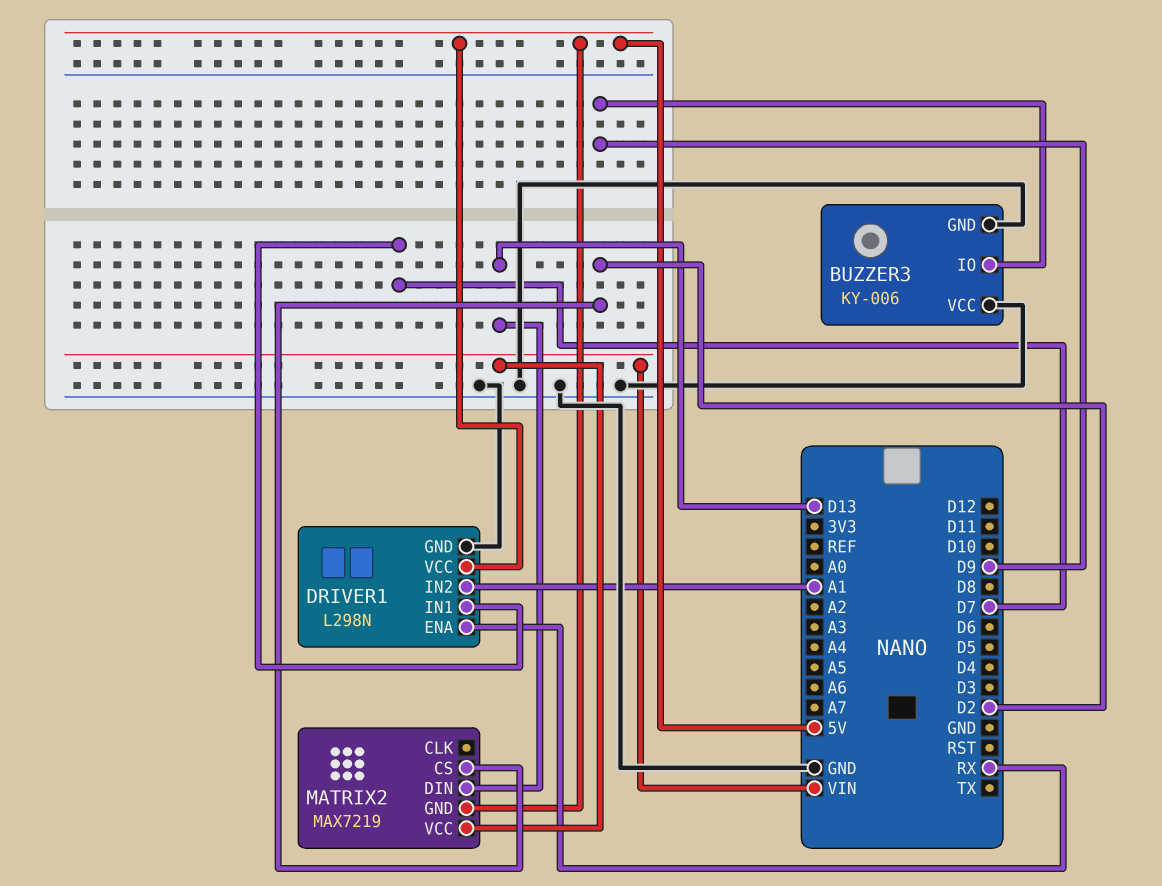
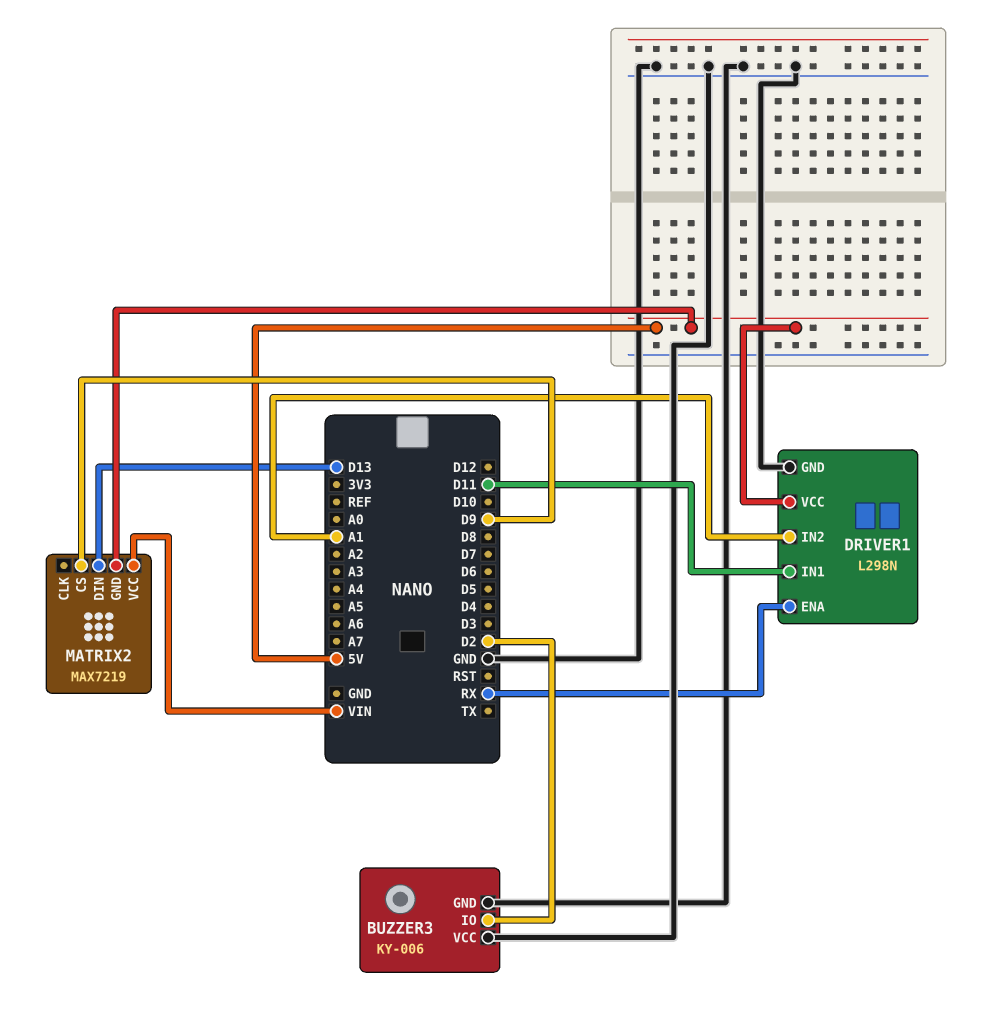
BUZZER3 pin IO: D9 -> D2
DRIVER1 pin IN1: D7 -> D11
MATRIX2 pin CS: D2 -> D9

